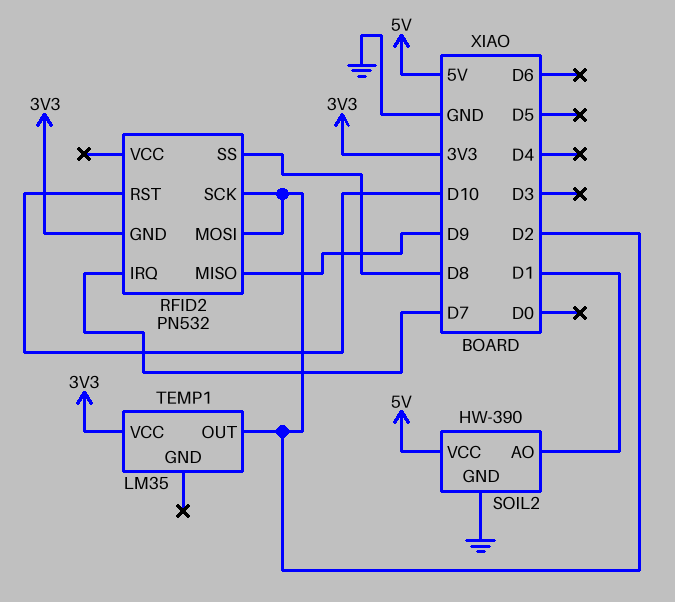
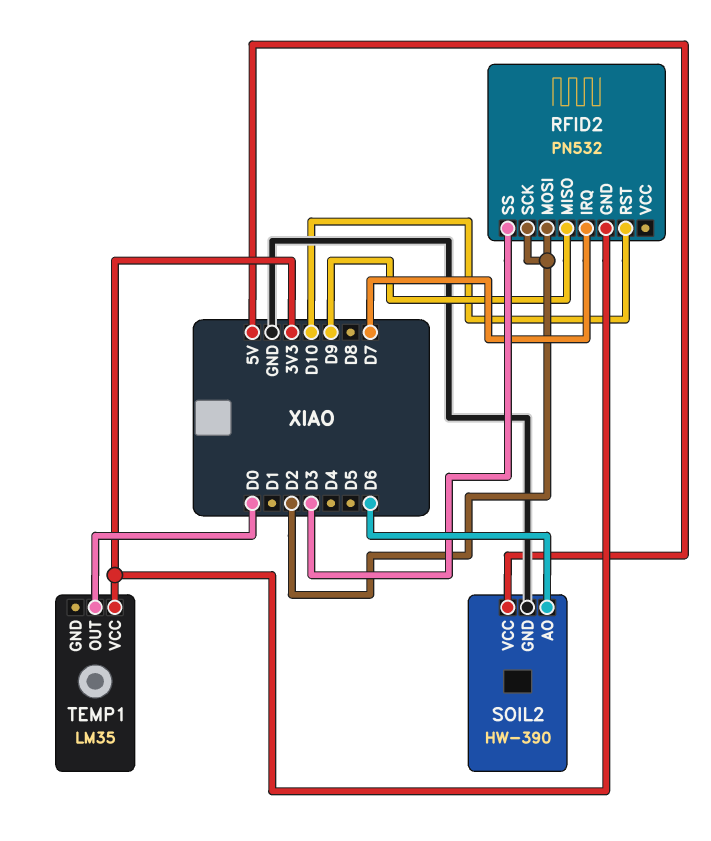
RFID2 pin SS: D8 -> D3
SOIL2 pin AO: D1 -> D6
TEMP1 pin OUT: D2 -> D0

